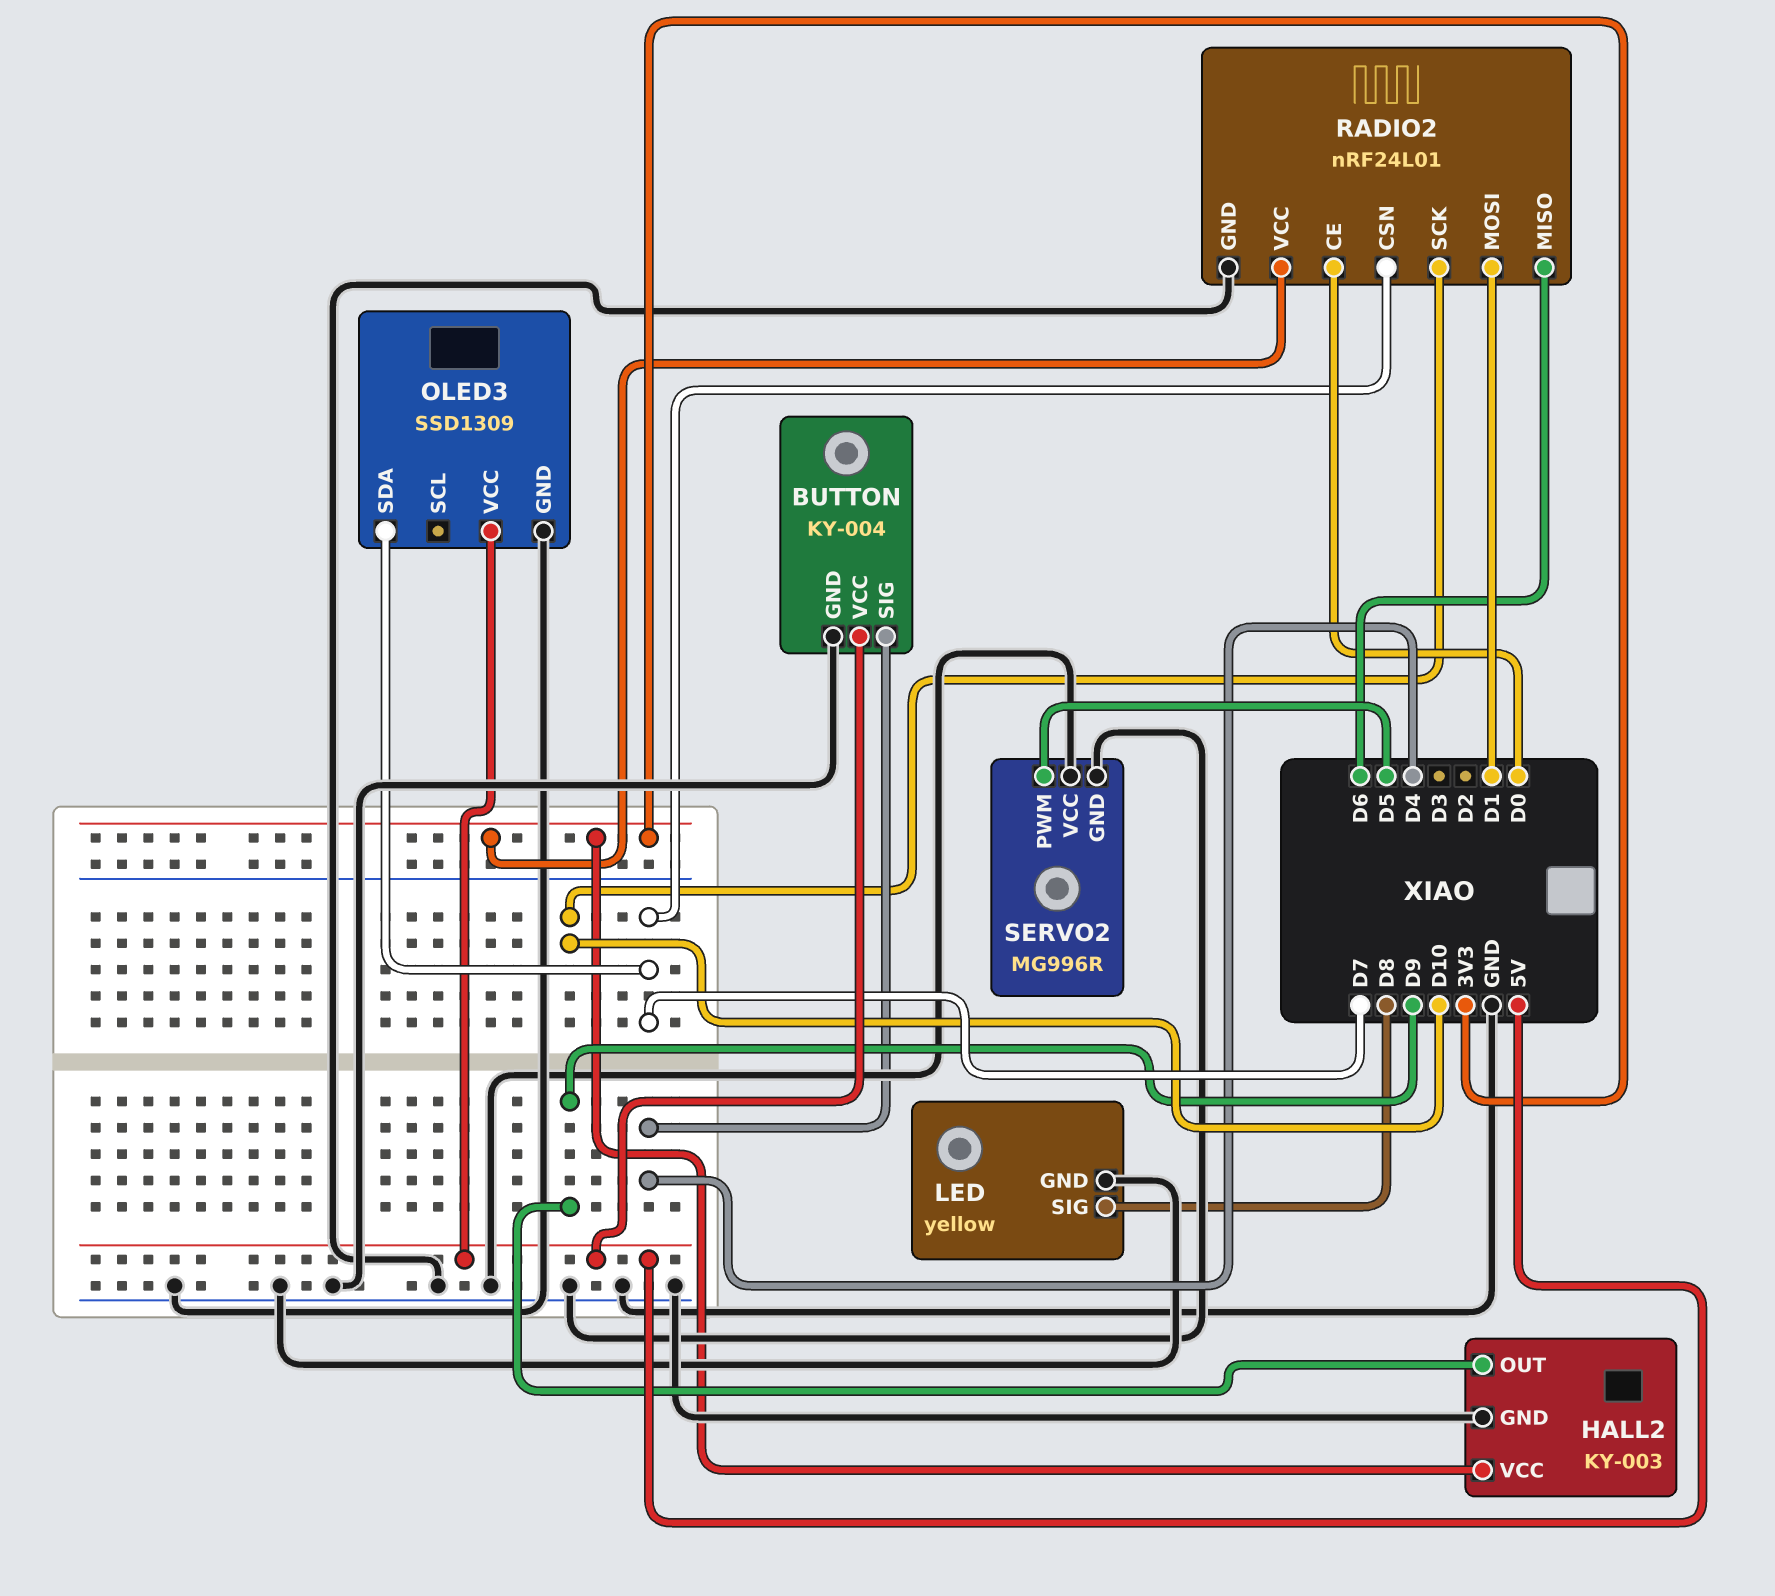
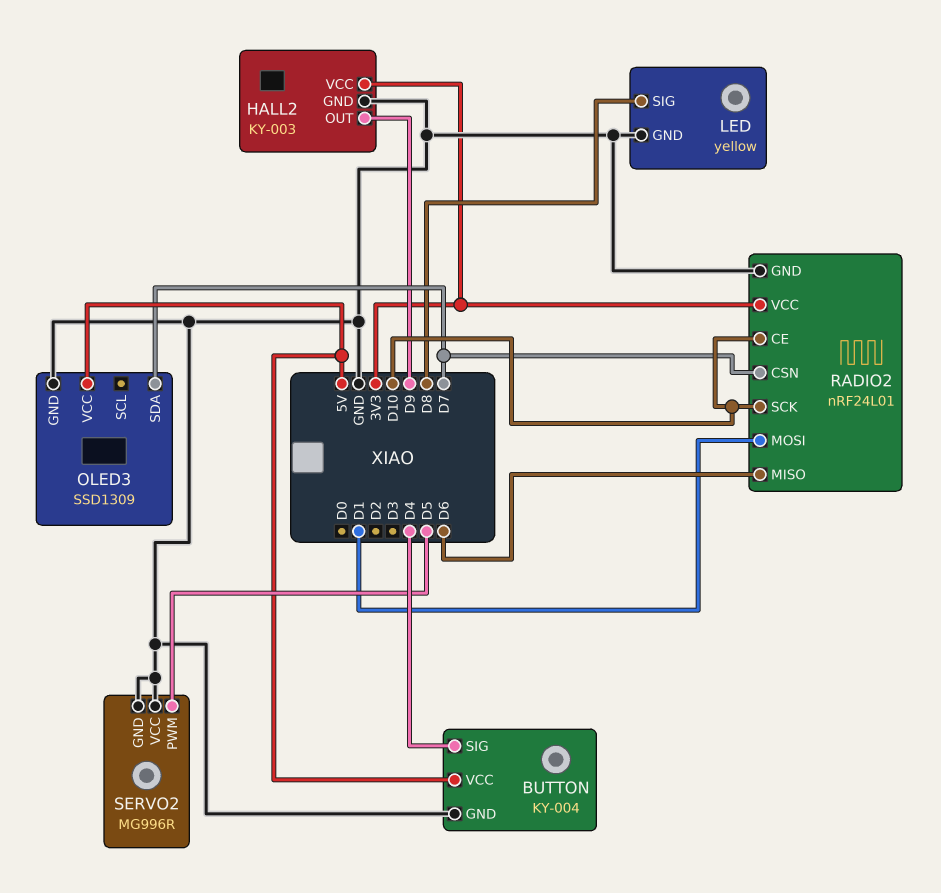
RADIO2 pin CE: D0 -> D10

